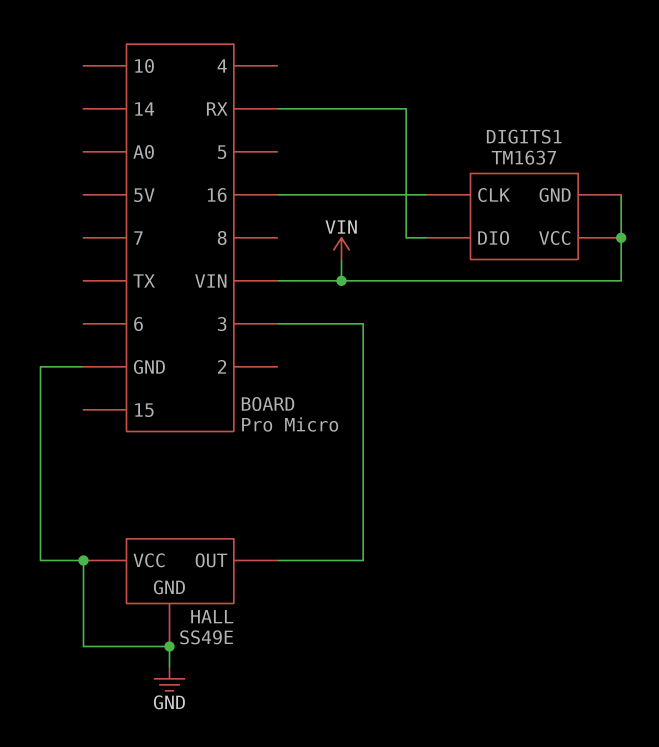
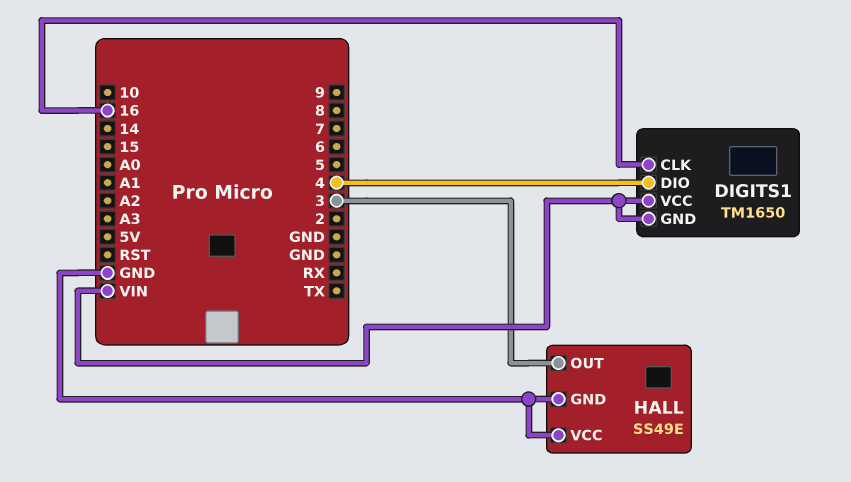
DIGITS1: TM1637 -> TM1650
DIGITS1 pin DIO: RX -> 4

